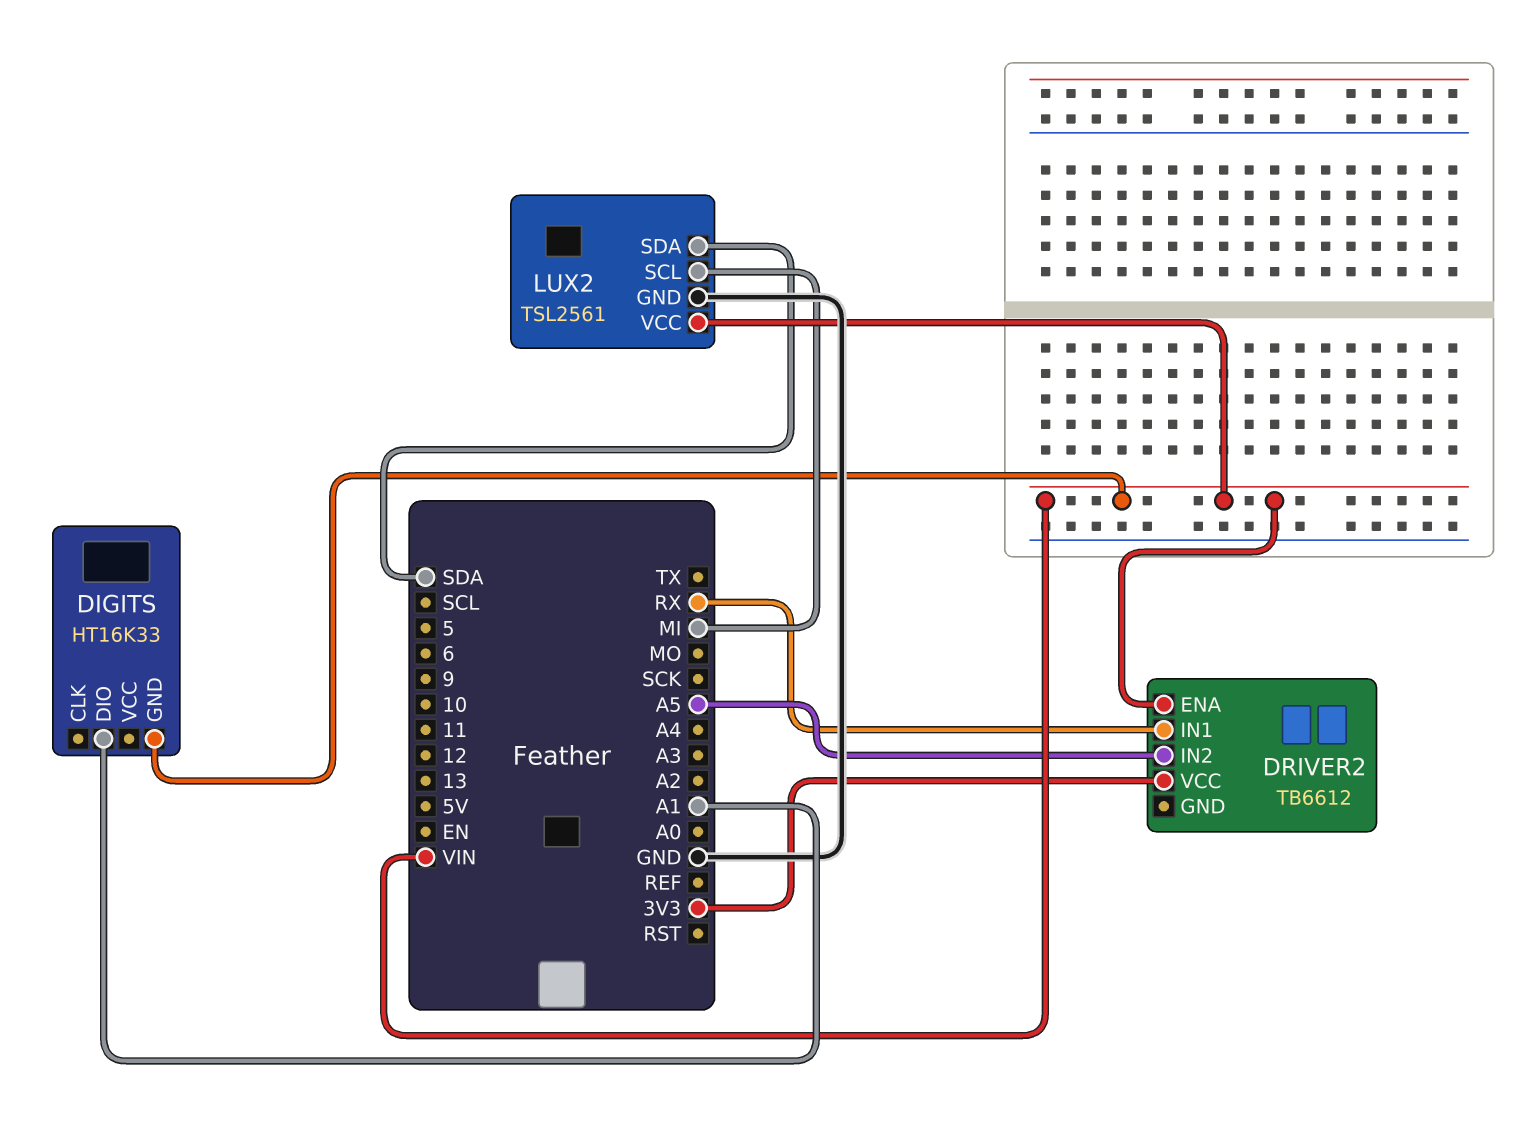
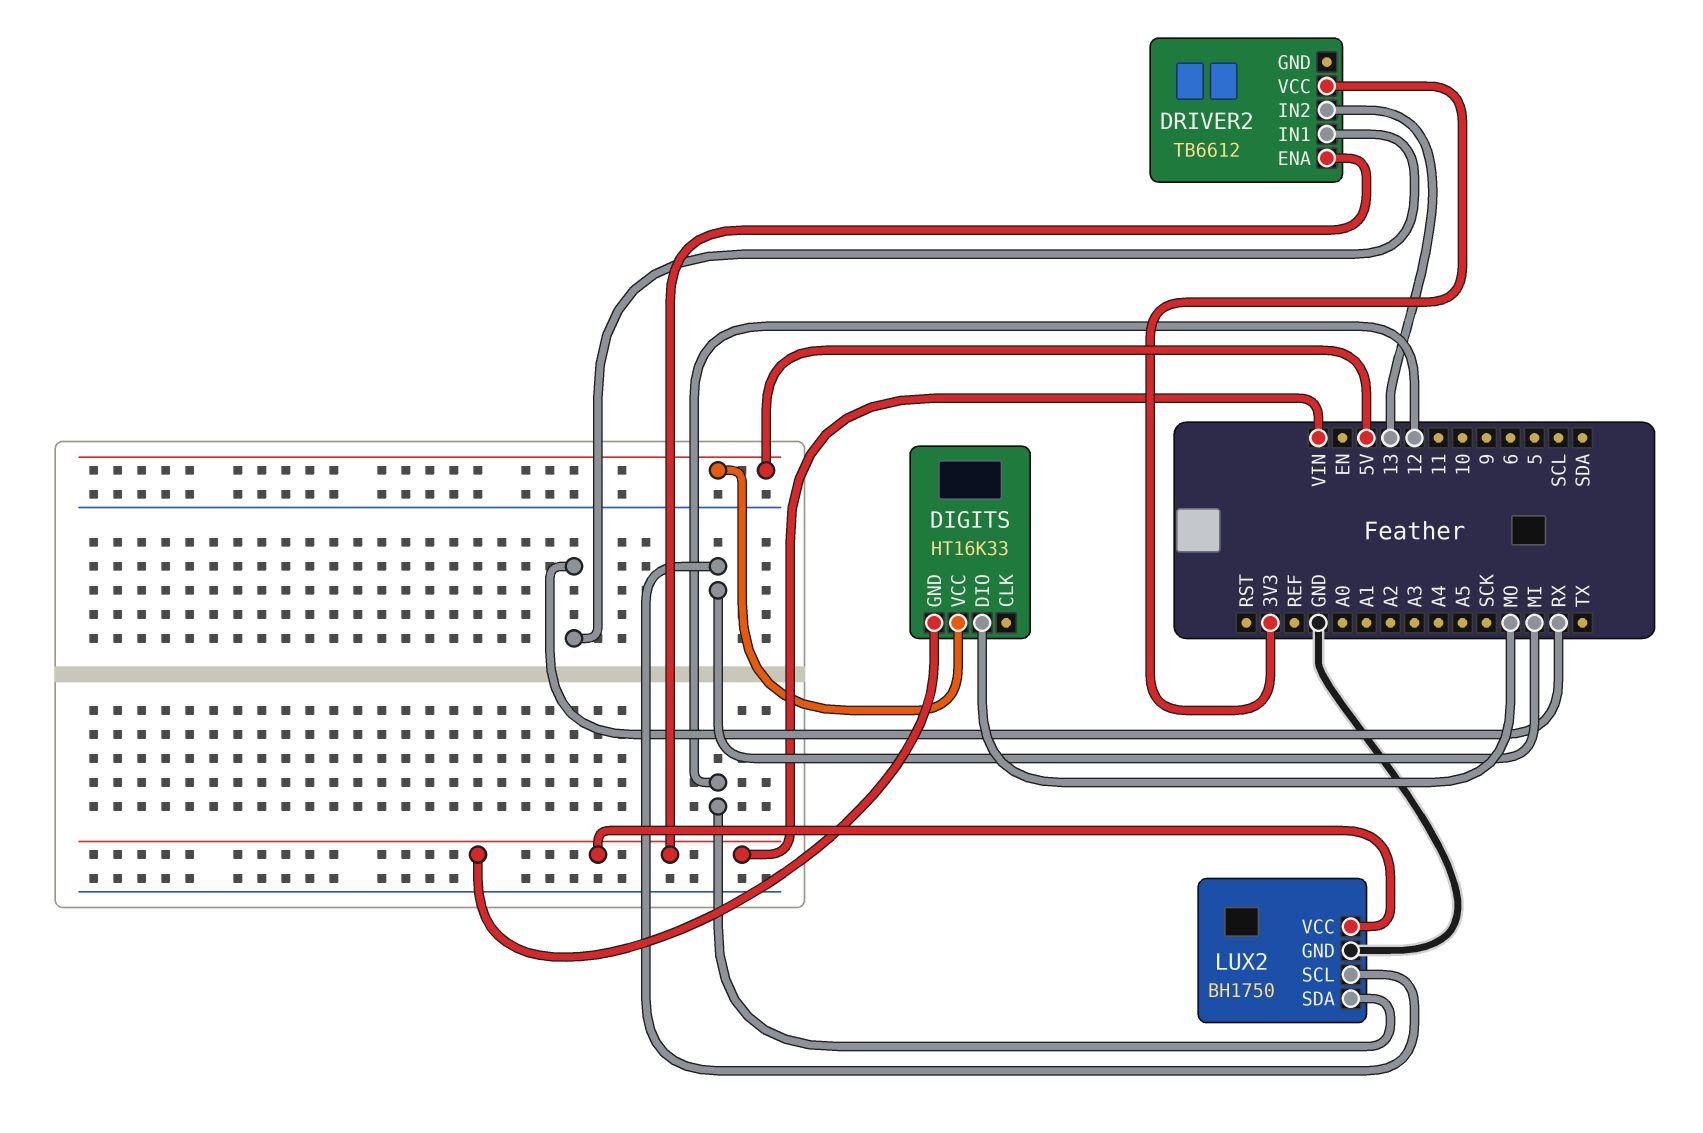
DIGITS pin DIO: A1 -> MO
DIGITS pin VCC: none -> 5V
DRIVER2 pin IN2: A5 -> 13
LUX2: TSL2561 -> BH1750
LUX2 pin SDA: SDA -> 12

